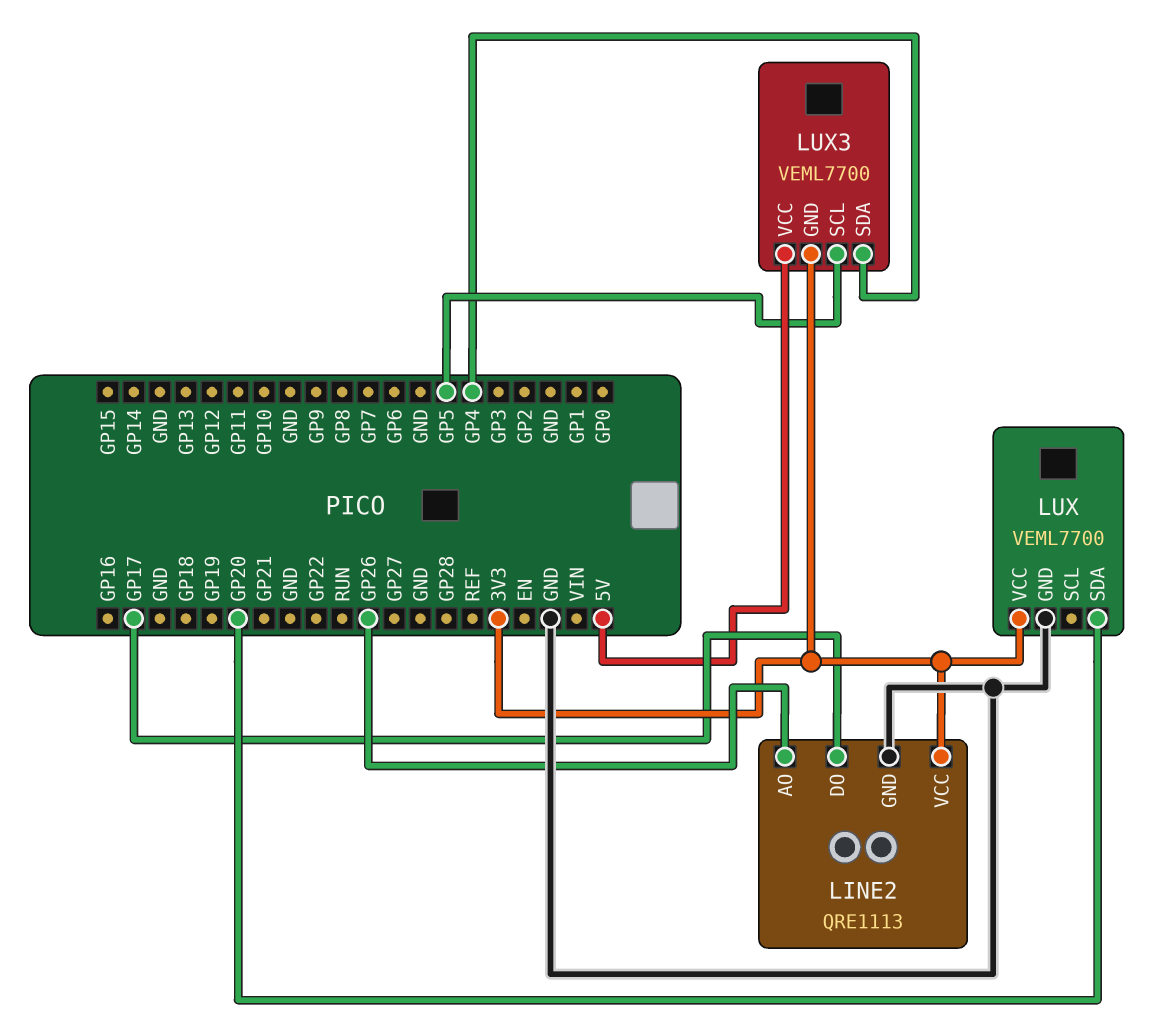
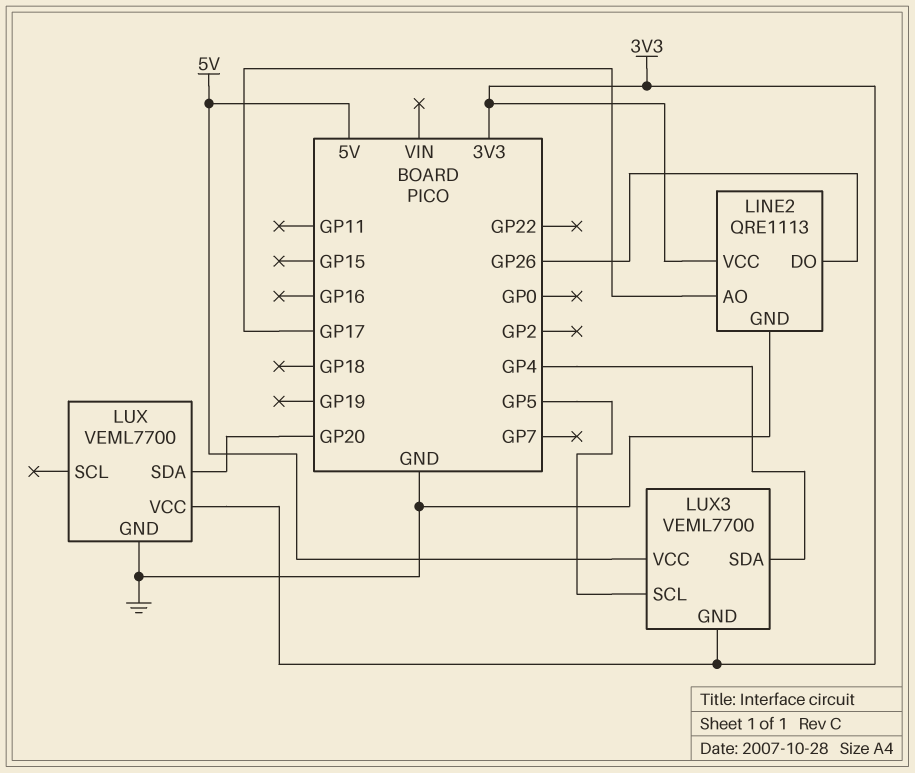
LINE2 pin AO: GP26 -> GP17
LINE2 pin DO: GP17 -> GP26

